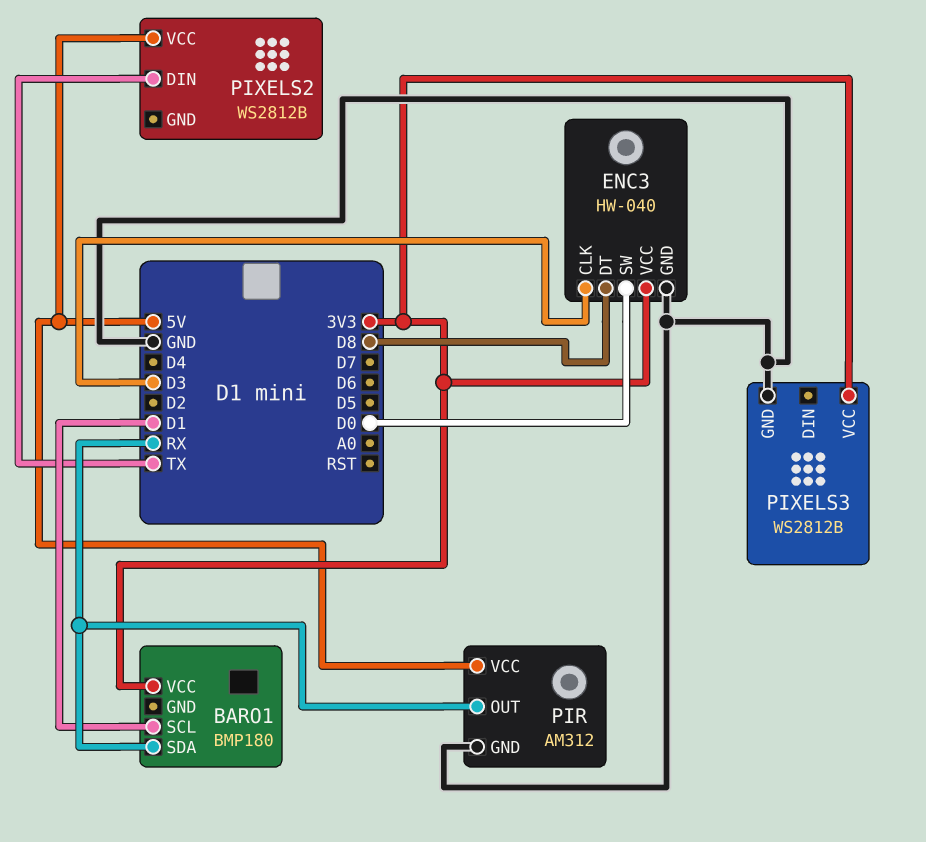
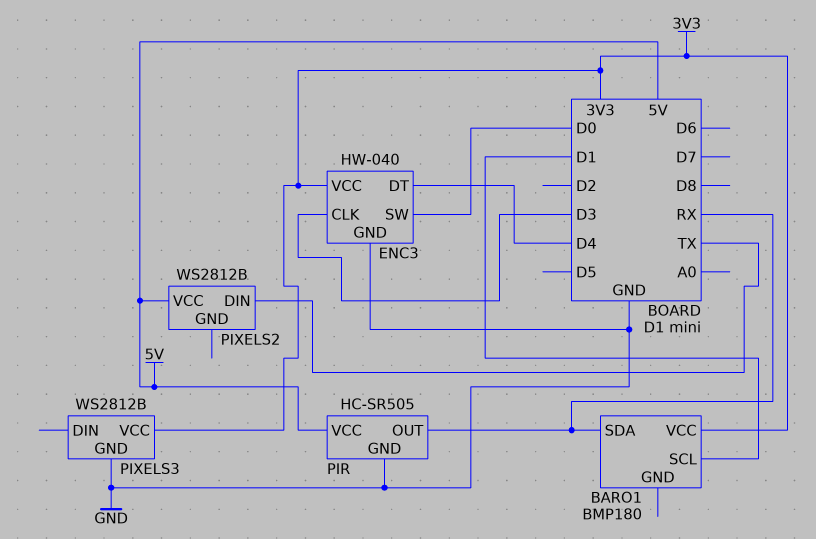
ENC3 pin DT: D8 -> D4
PIR: AM312 -> HC-SR505

